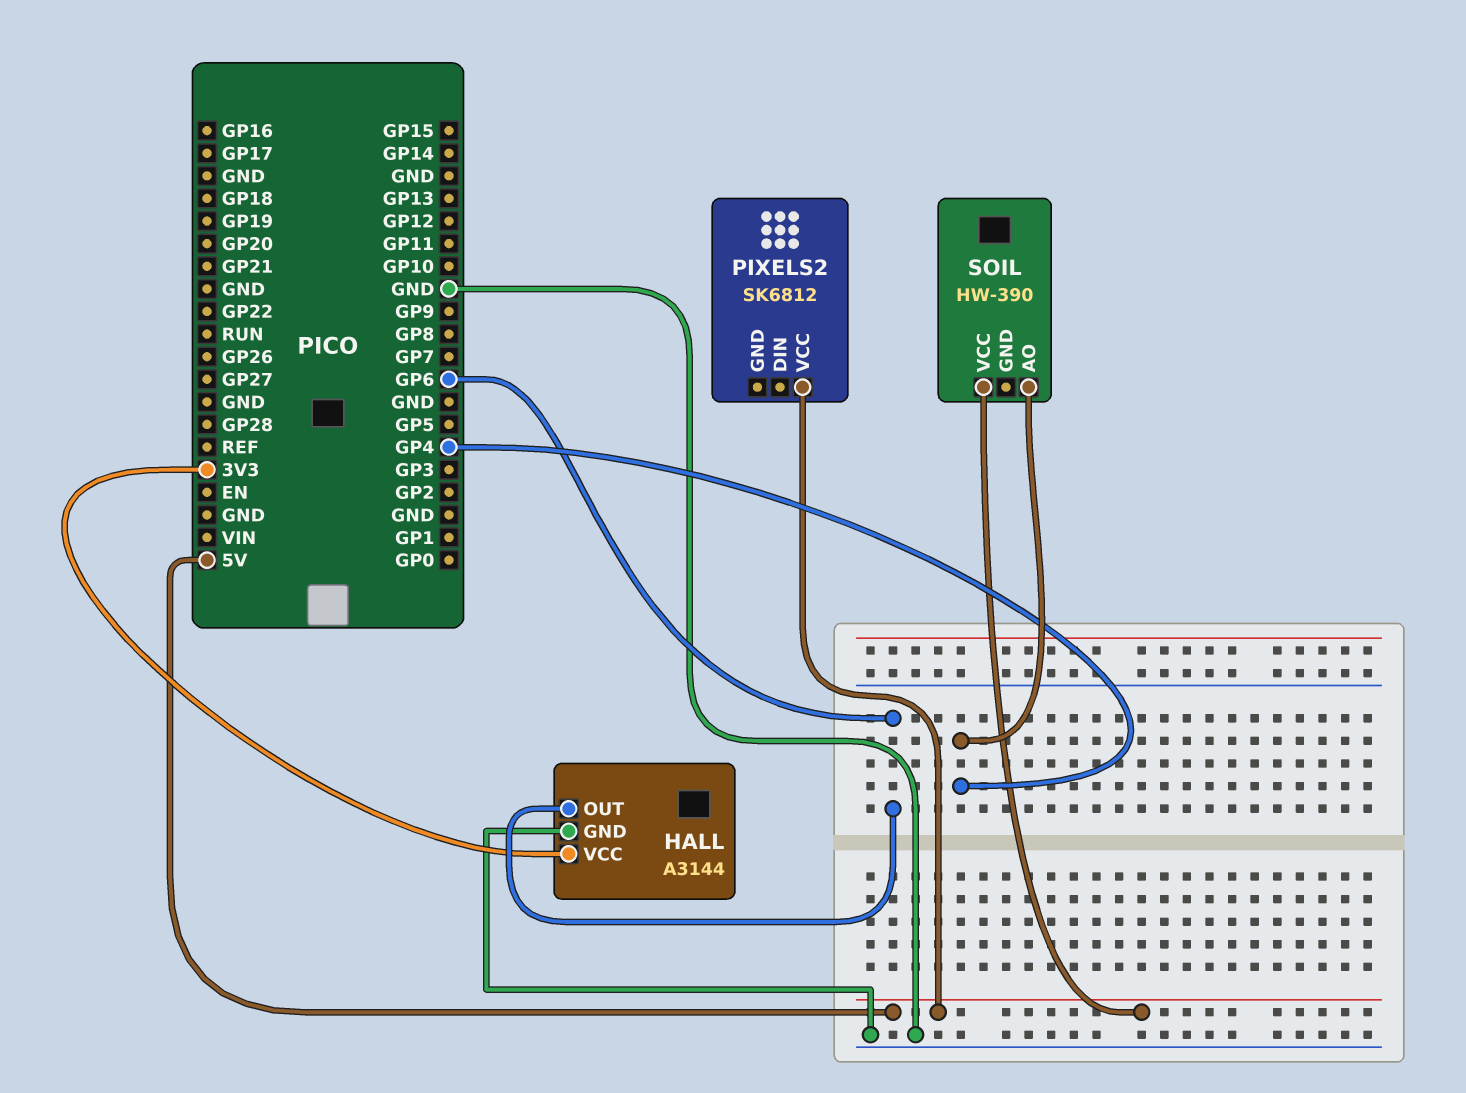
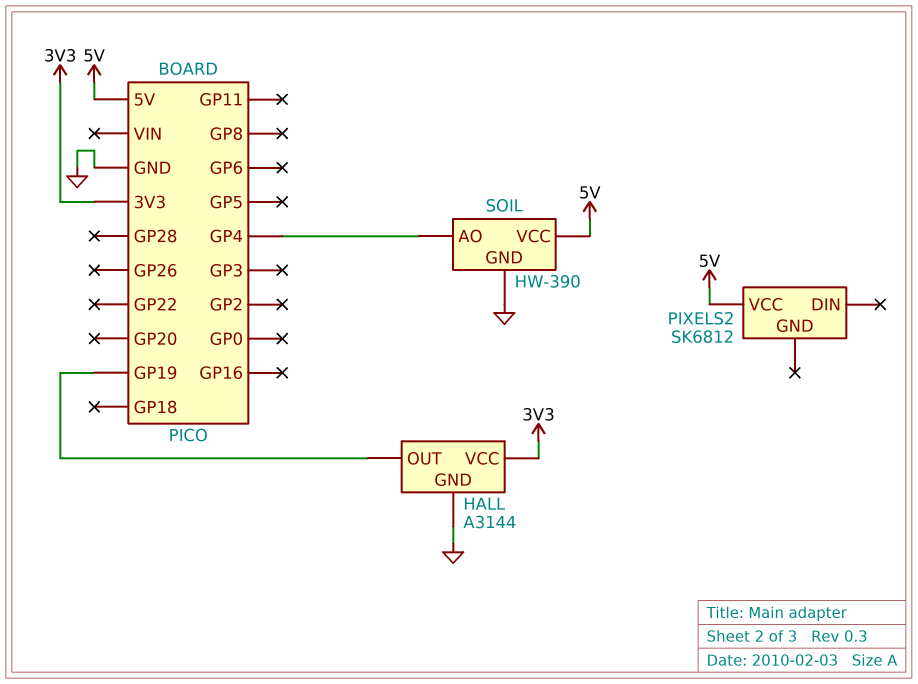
HALL pin OUT: GP6 -> GP19
SOIL pin GND: none -> GND

